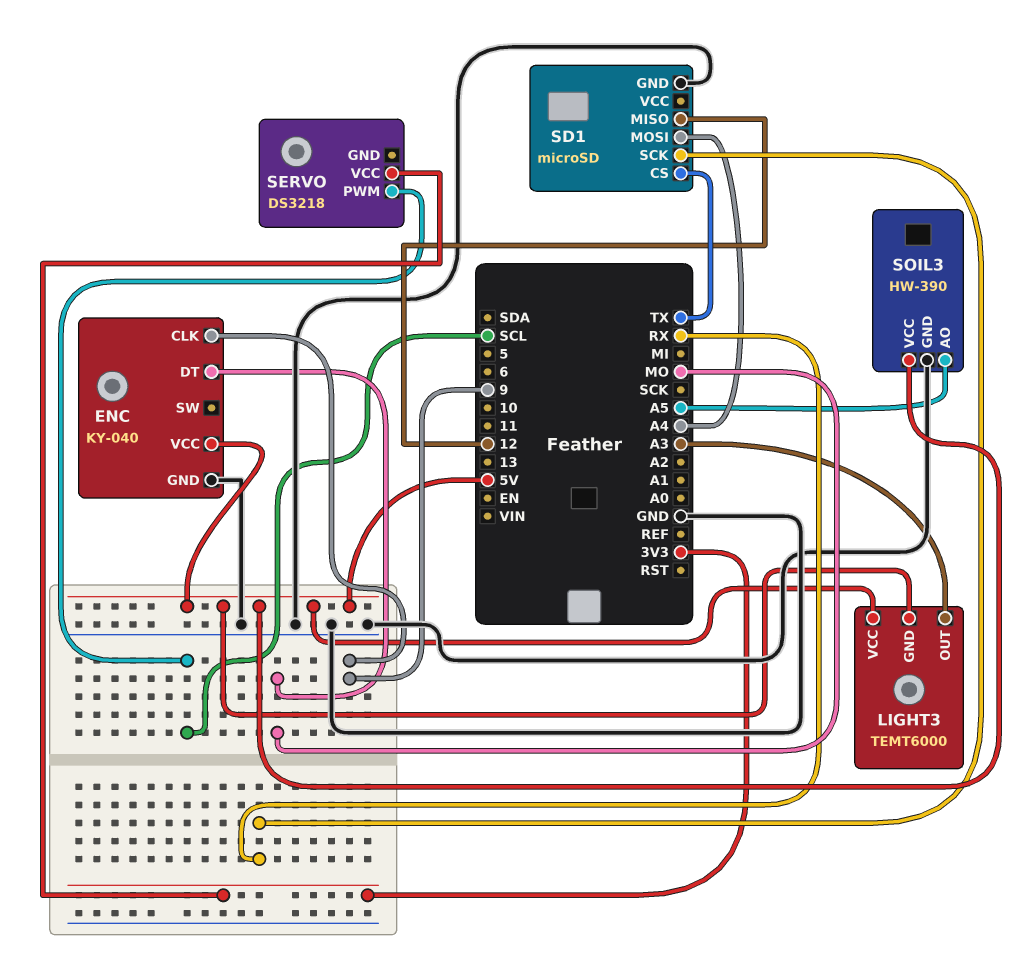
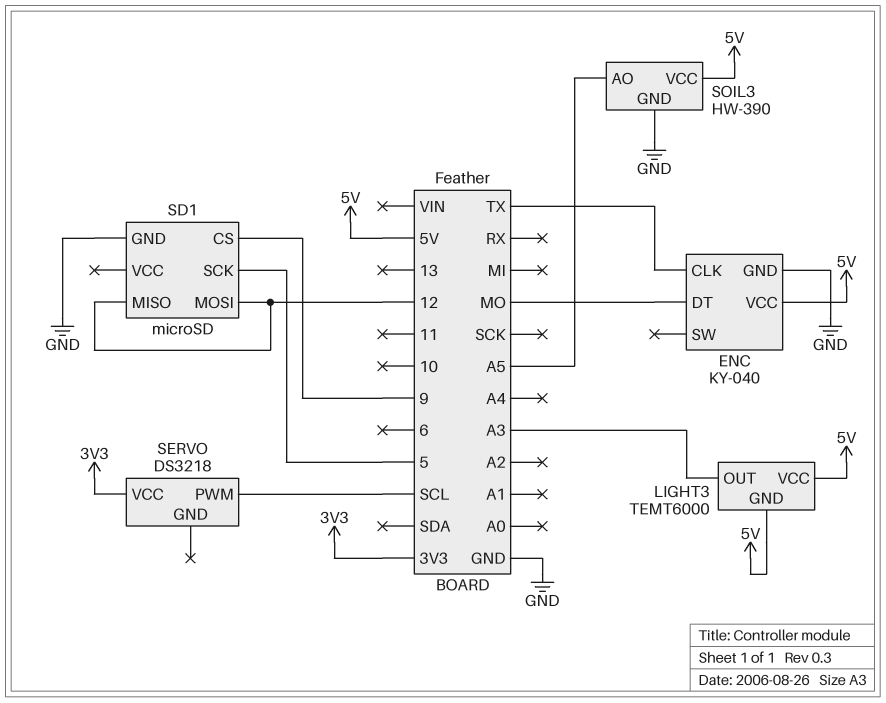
ENC pin CLK: 9 -> TX
SD1 pin CS: TX -> 9
SD1 pin MOSI: A4 -> 12
SD1 pin SCK: RX -> 5

